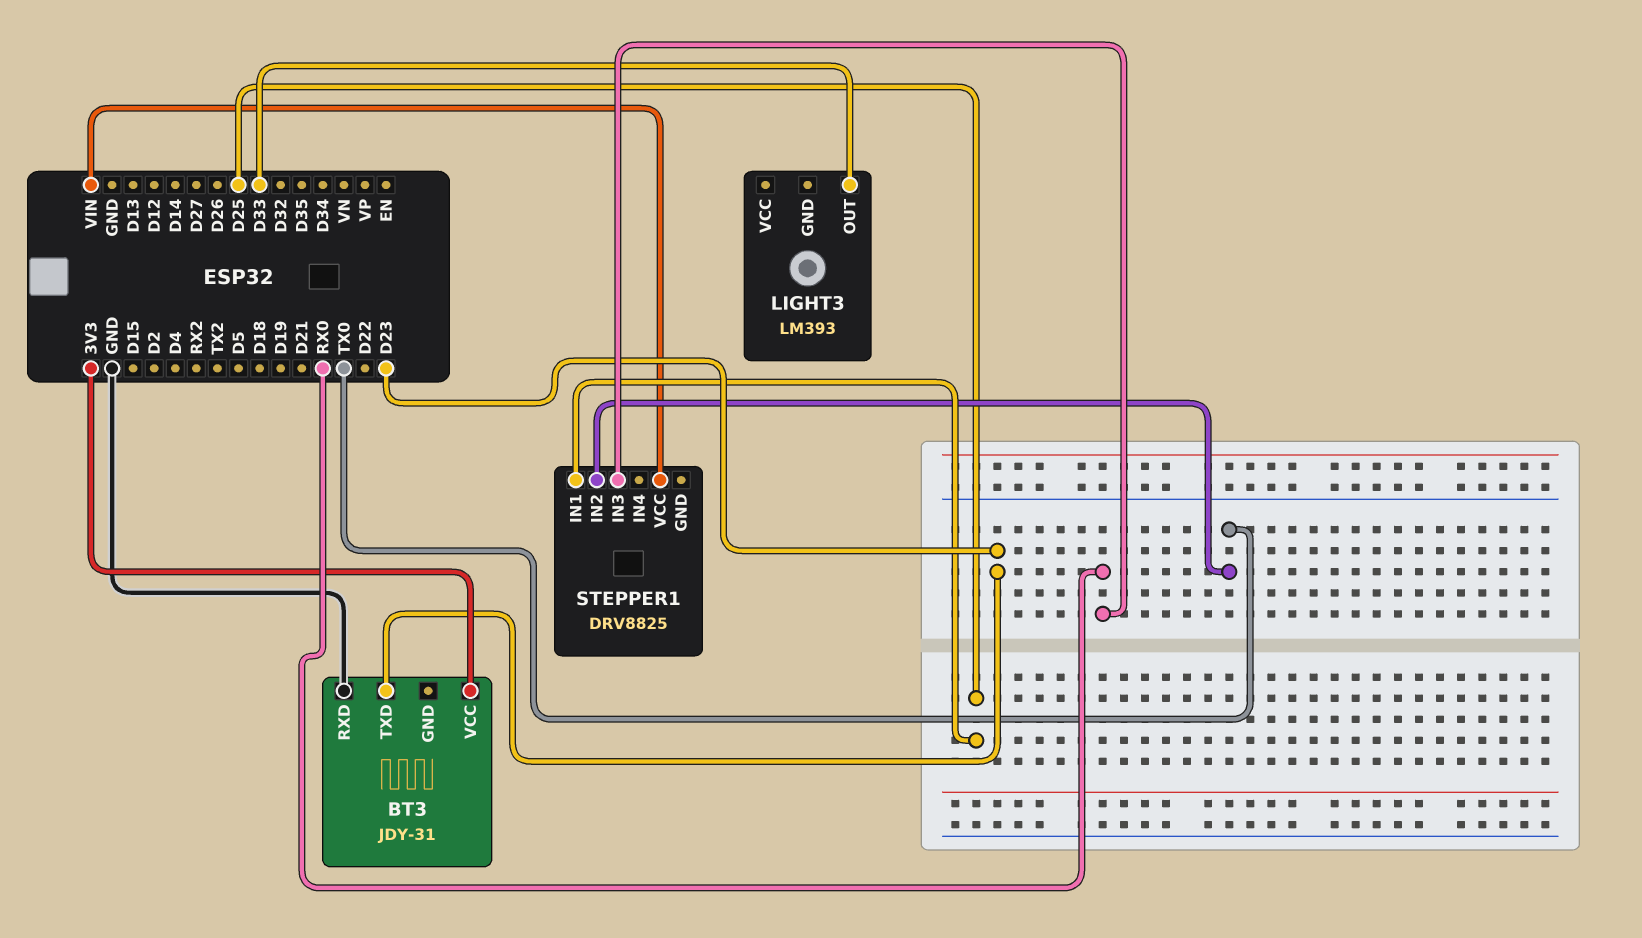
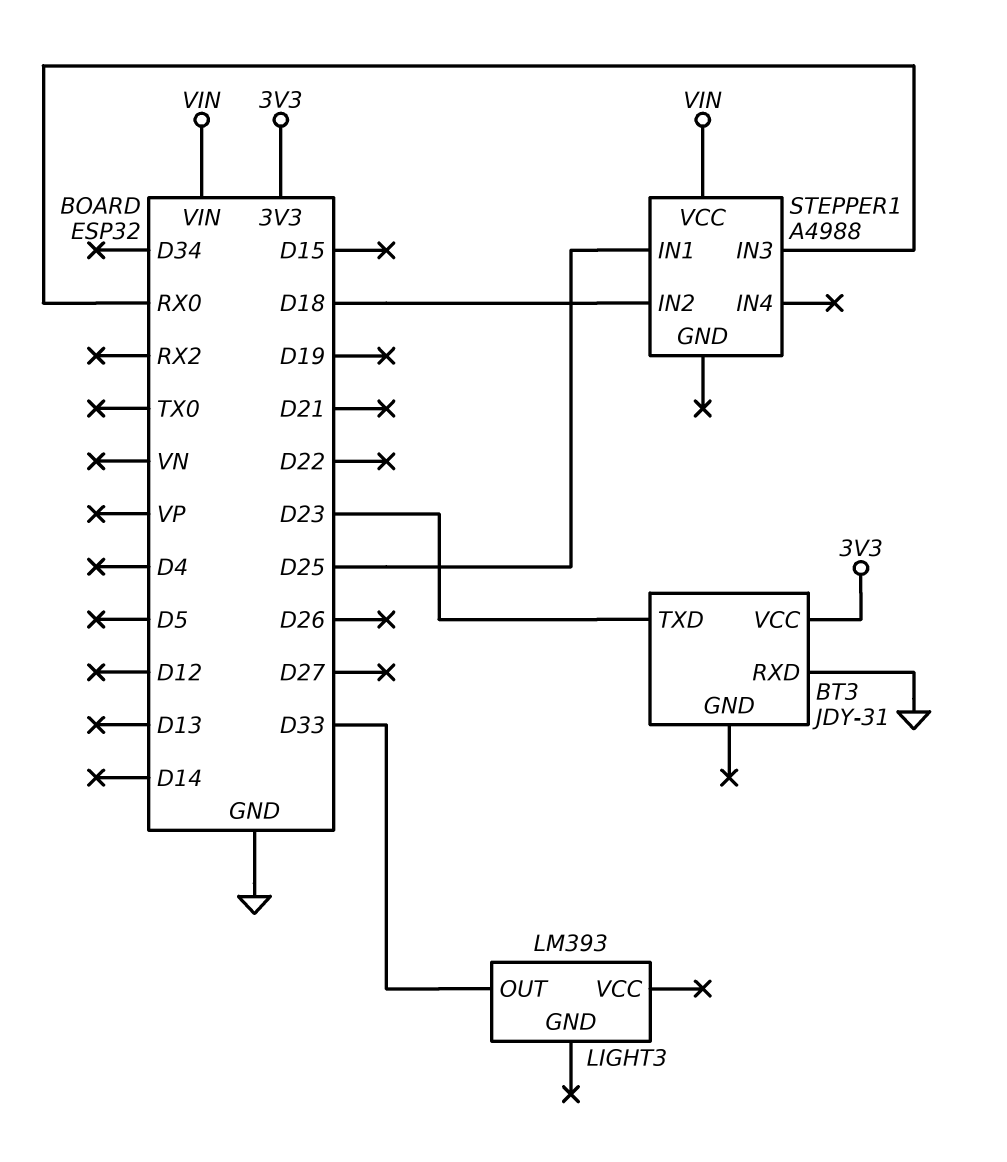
STEPPER1: DRV8825 -> A4988
STEPPER1 pin IN2: TX0 -> D18

